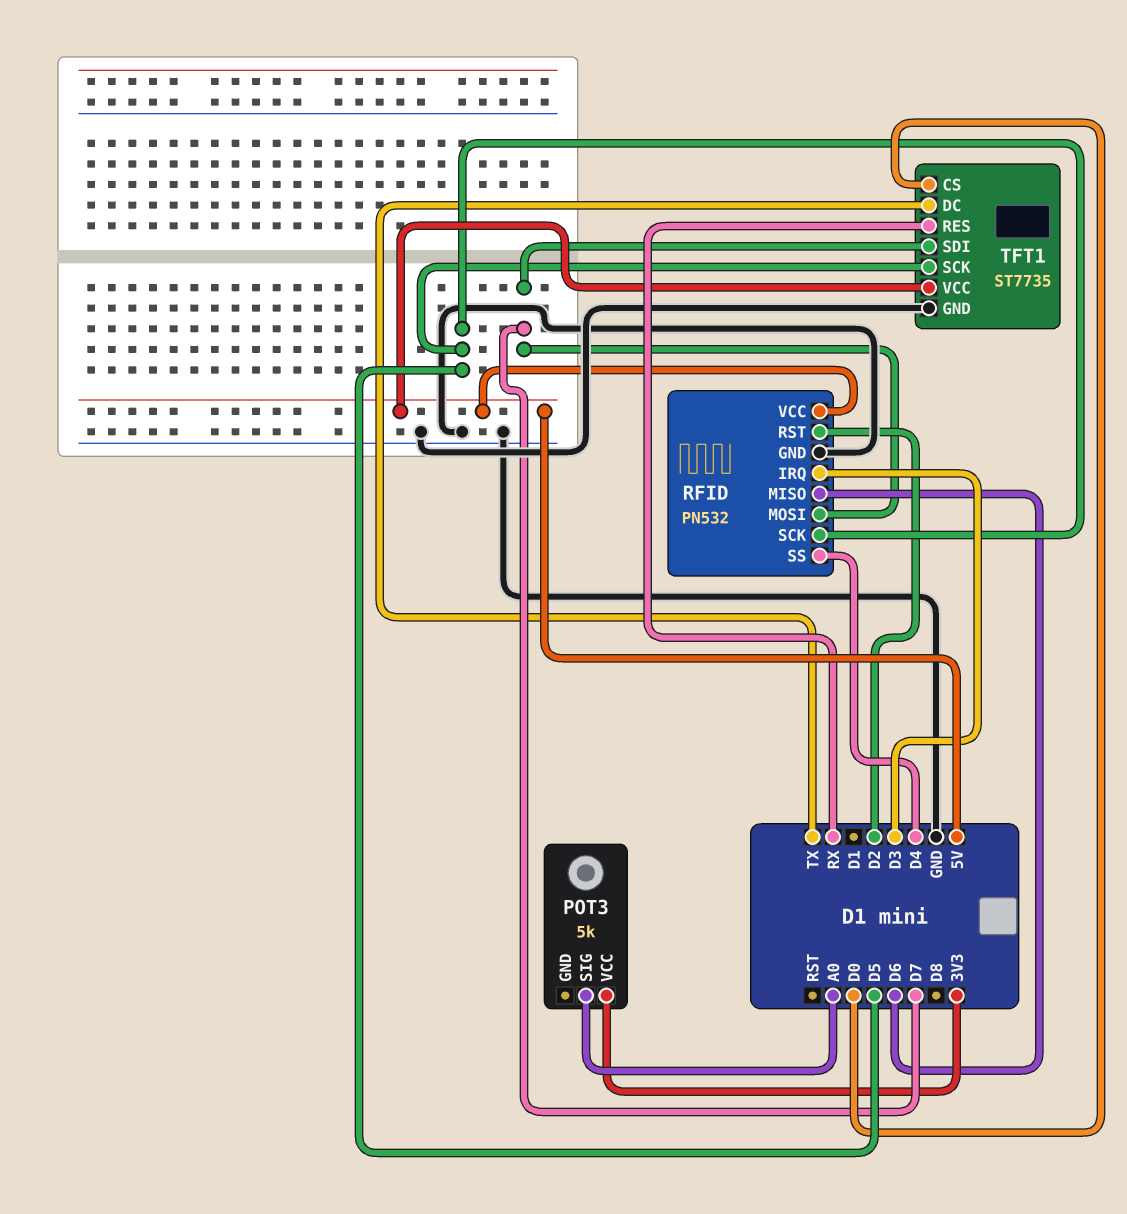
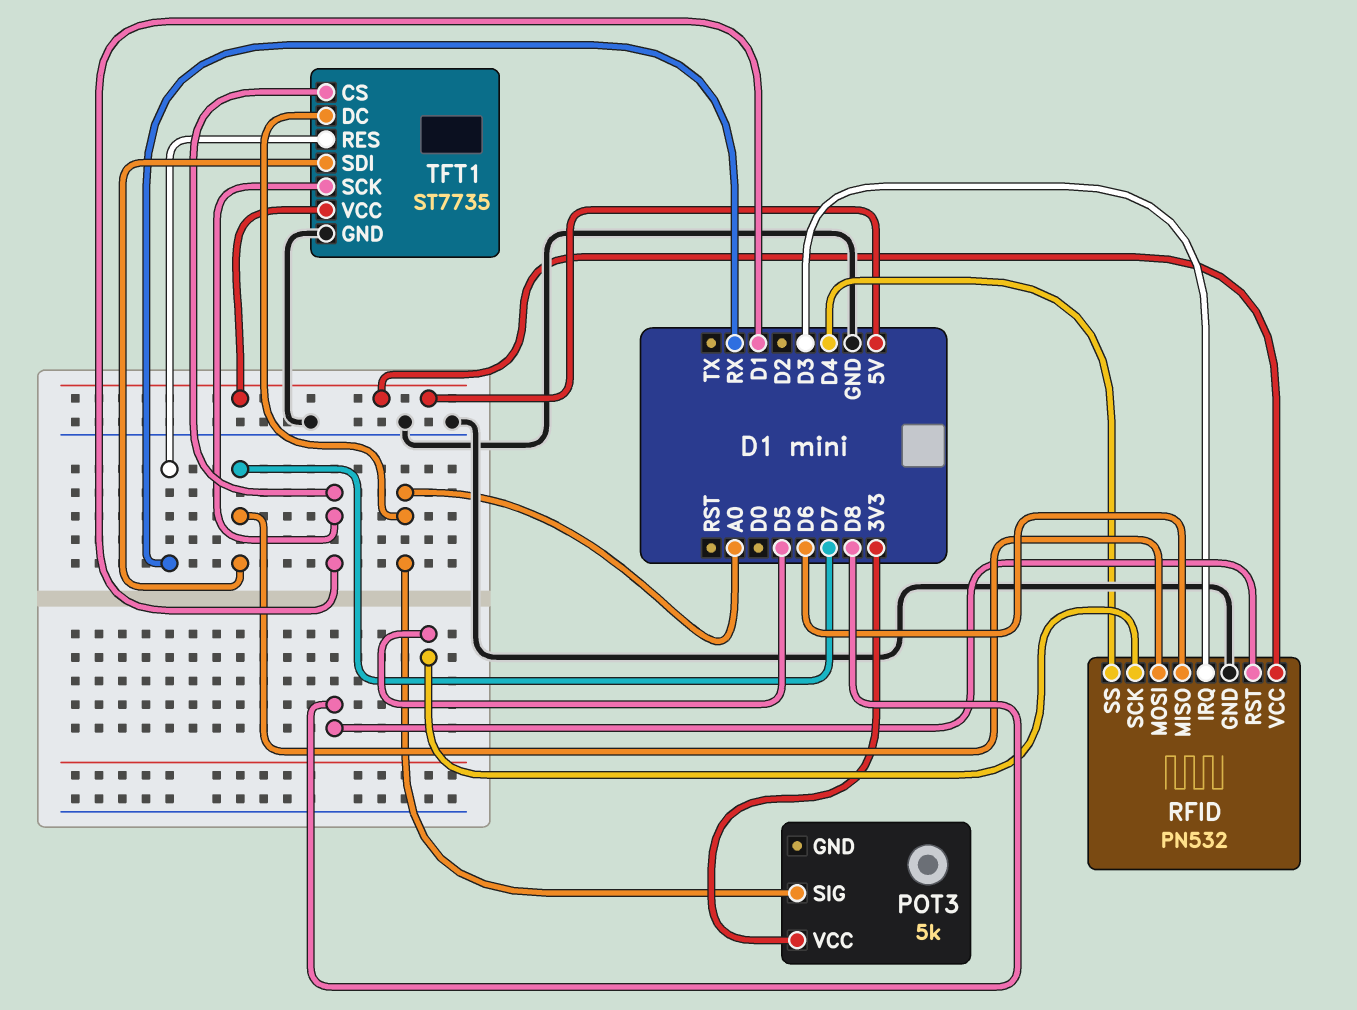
RFID pin RST: D2 -> D8
TFT1 pin CS: D0 -> D1
TFT1 pin DC: TX -> A0
TFT1 pin SCK: D5 -> D1

